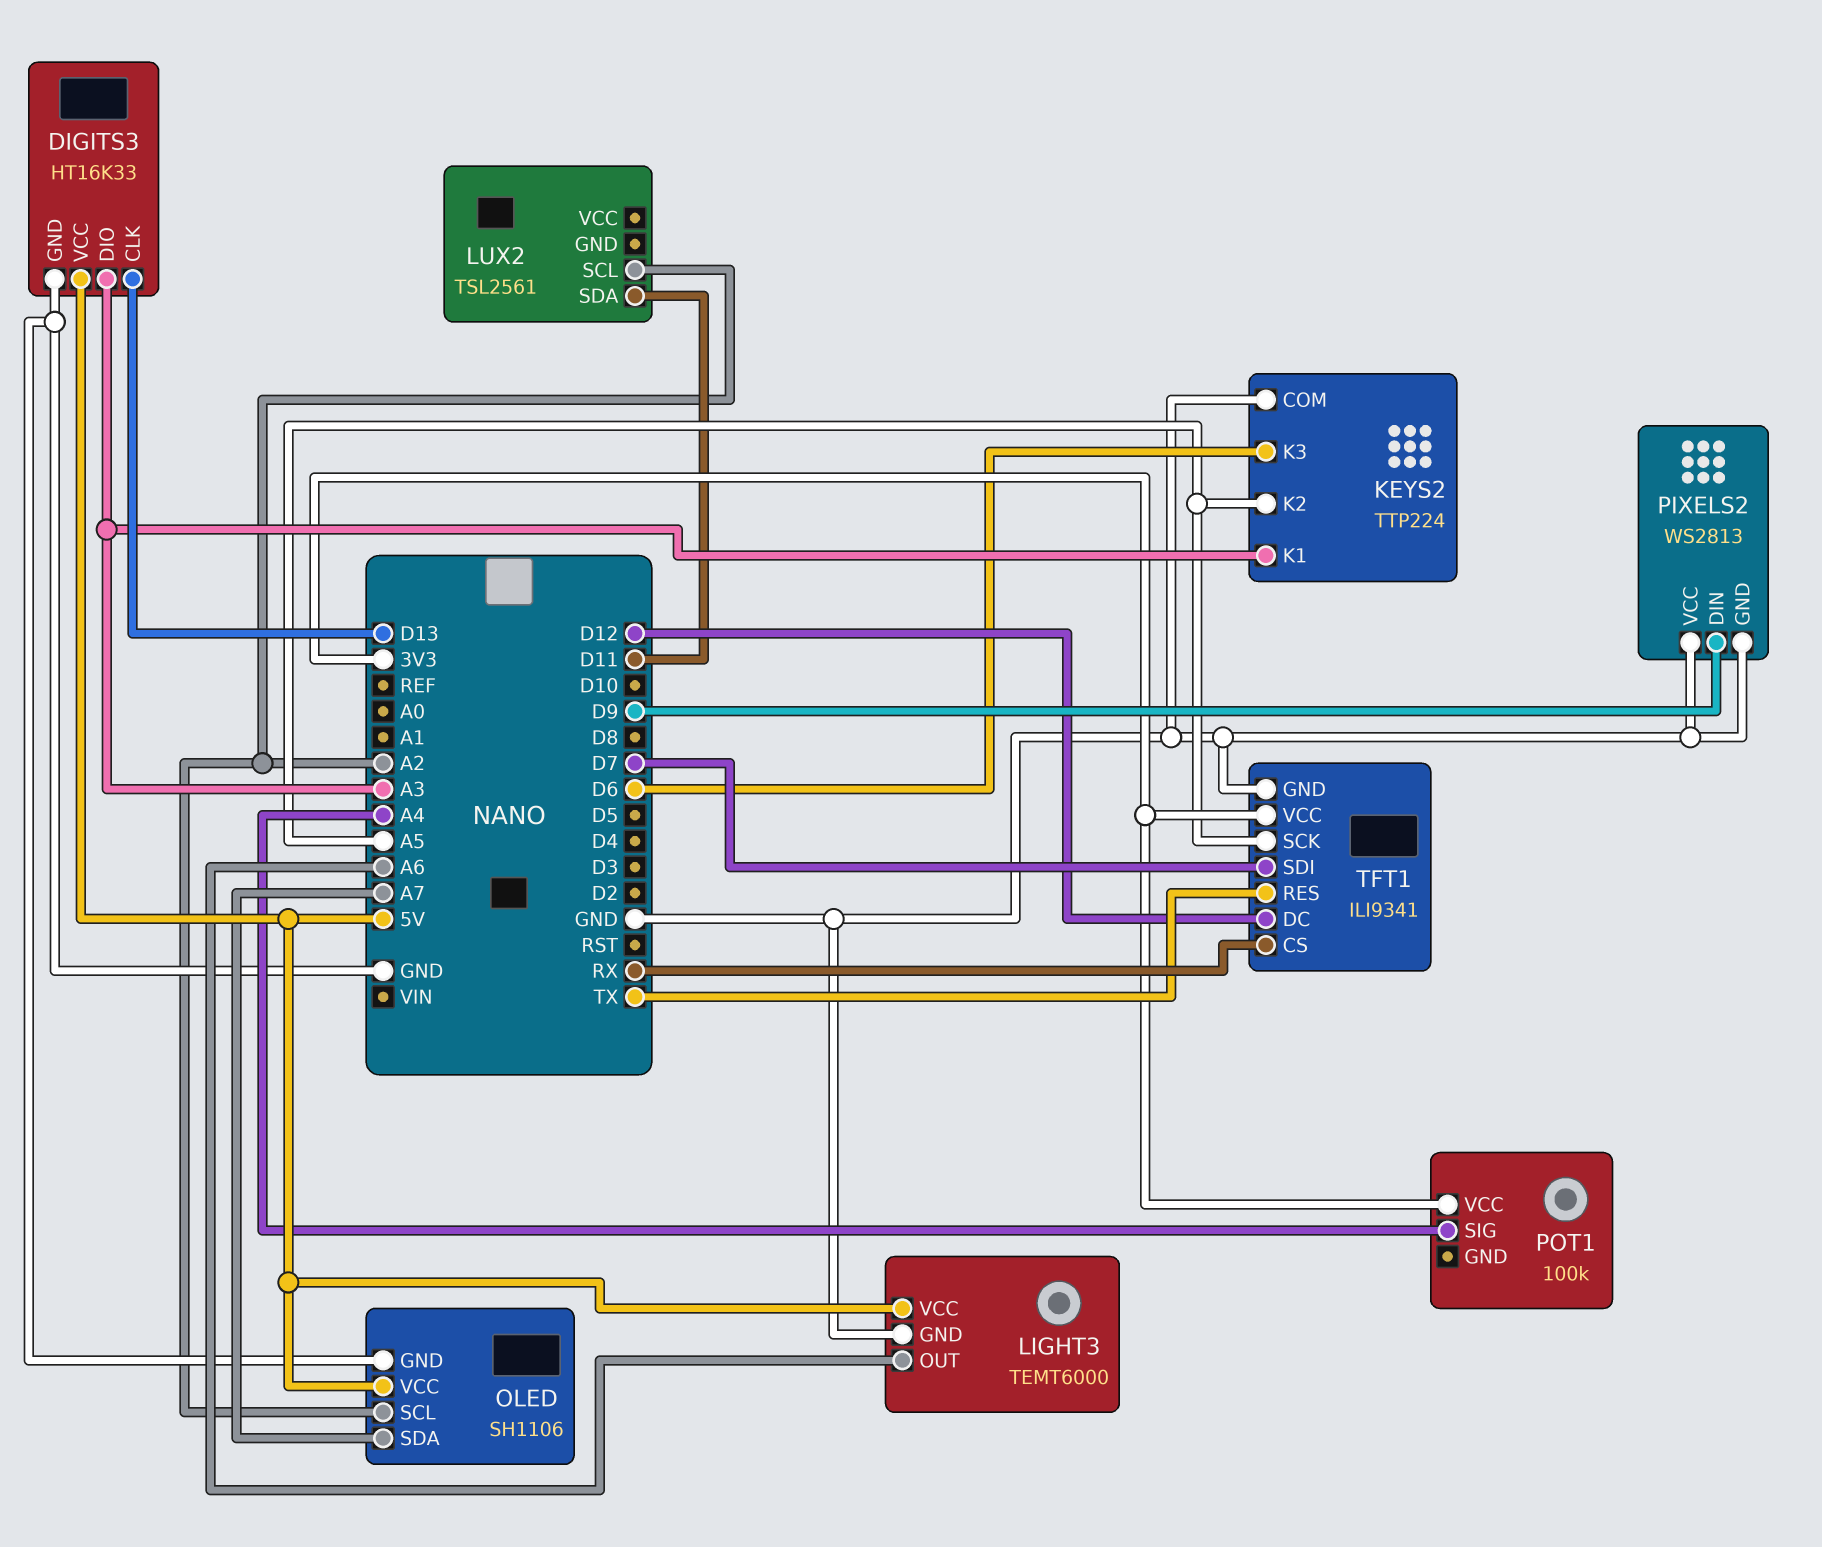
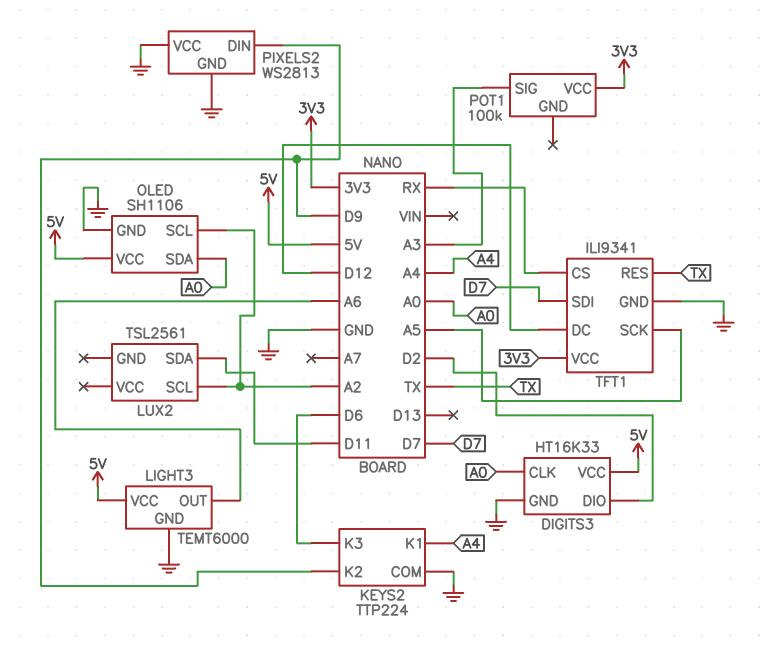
DIGITS3 pin CLK: D13 -> A0
DIGITS3 pin DIO: A3 -> D2
KEYS2 pin K1: A3 -> A4
KEYS2 pin K2: A5 -> D9
OLED pin SDA: A7 -> A0
POT1 pin SIG: A4 -> A3

